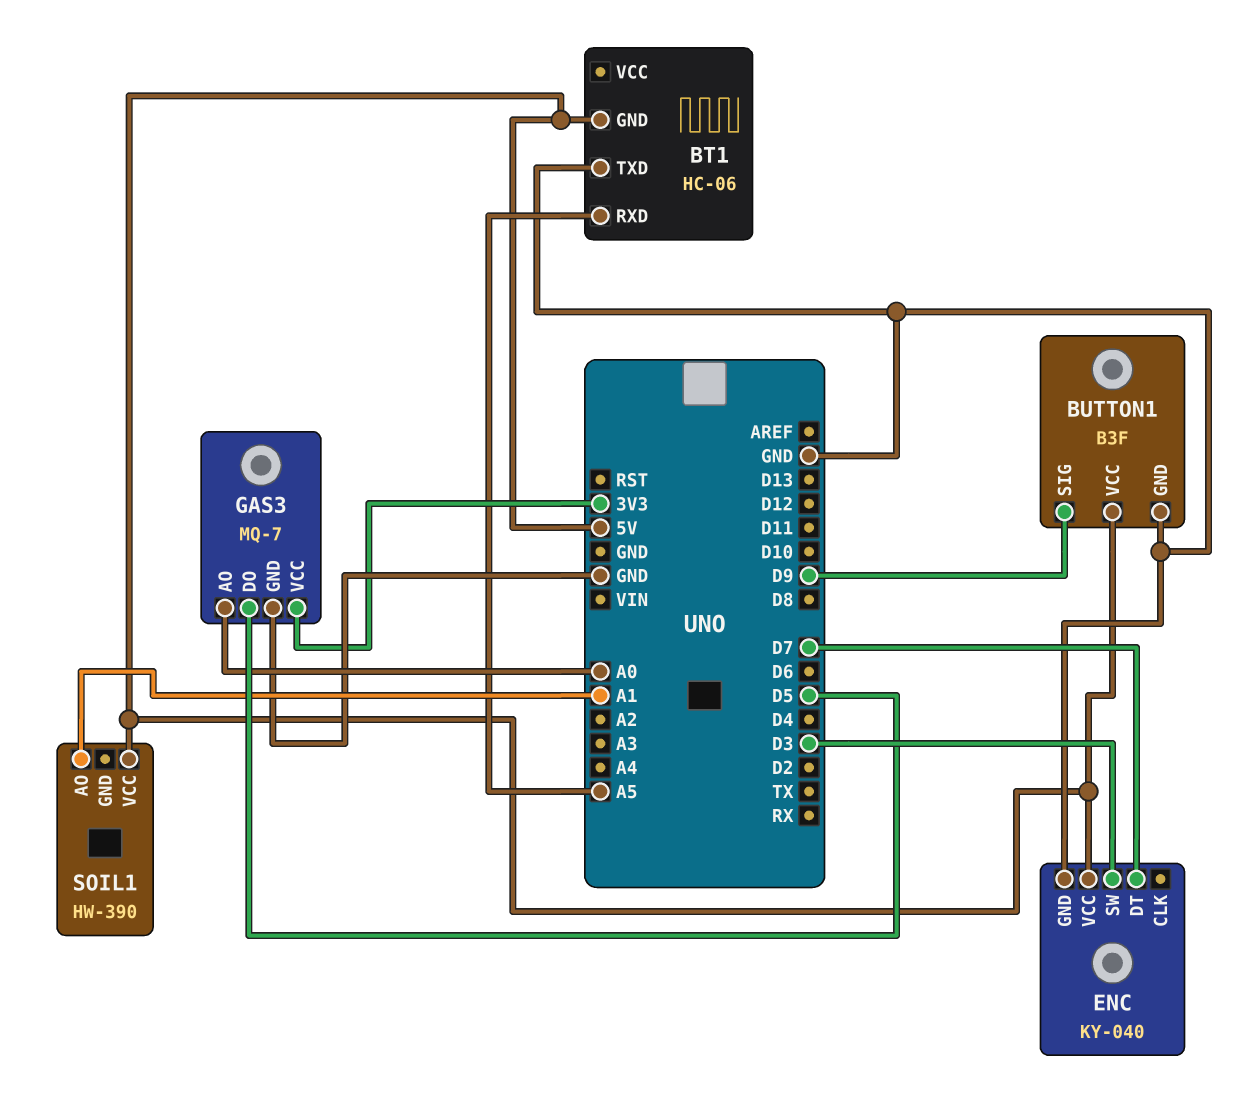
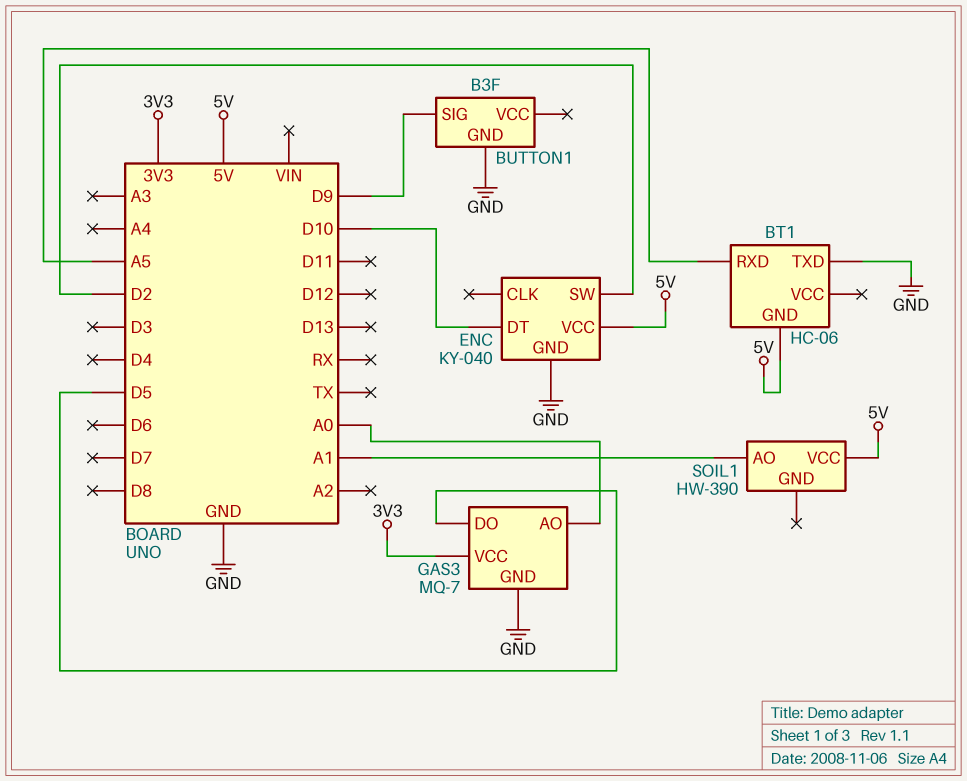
BUTTON1 pin VCC: 5V -> none
ENC pin DT: D7 -> D10
ENC pin SW: D3 -> D2

